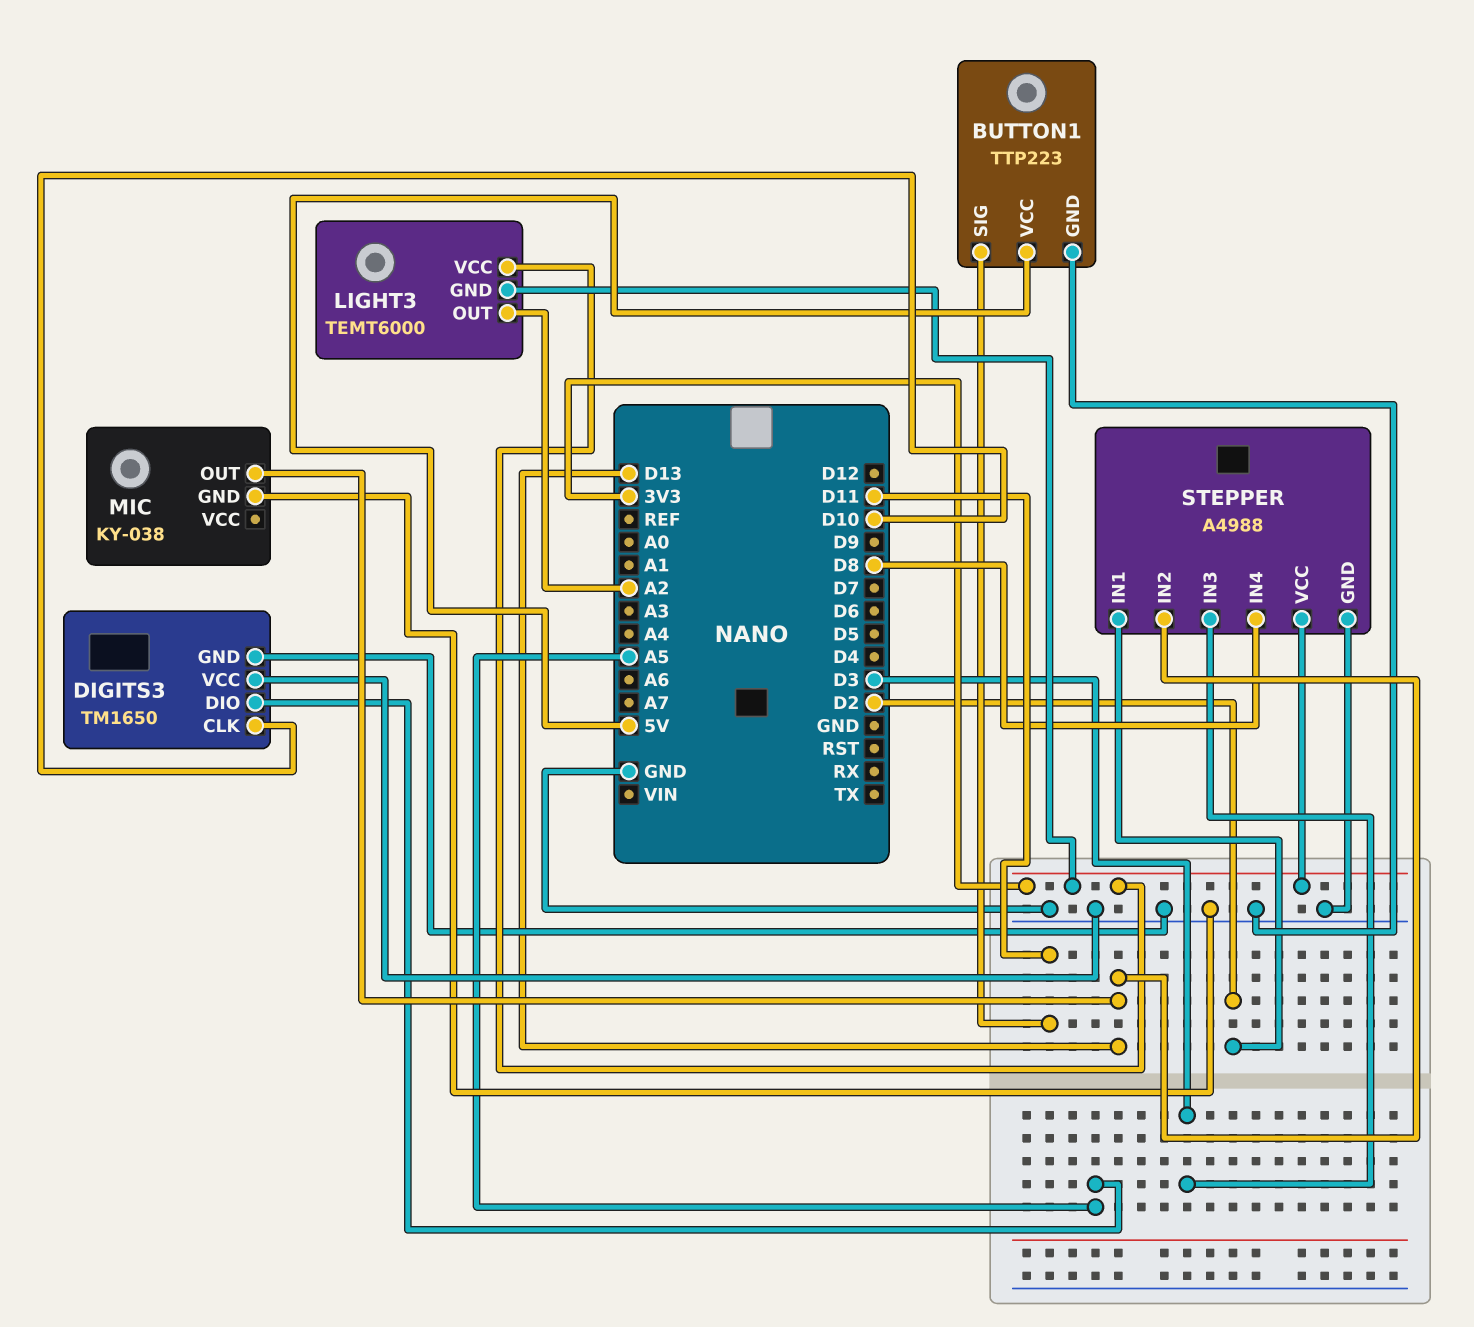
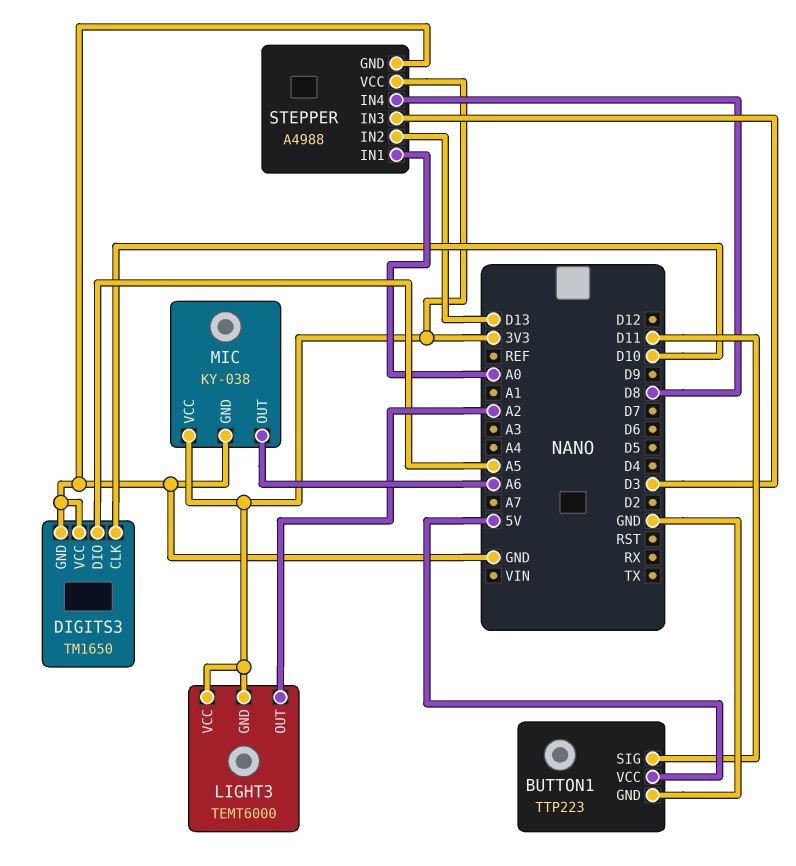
MIC pin OUT: D13 -> A6
MIC pin VCC: none -> 3V3
STEPPER pin IN1: D2 -> A0

